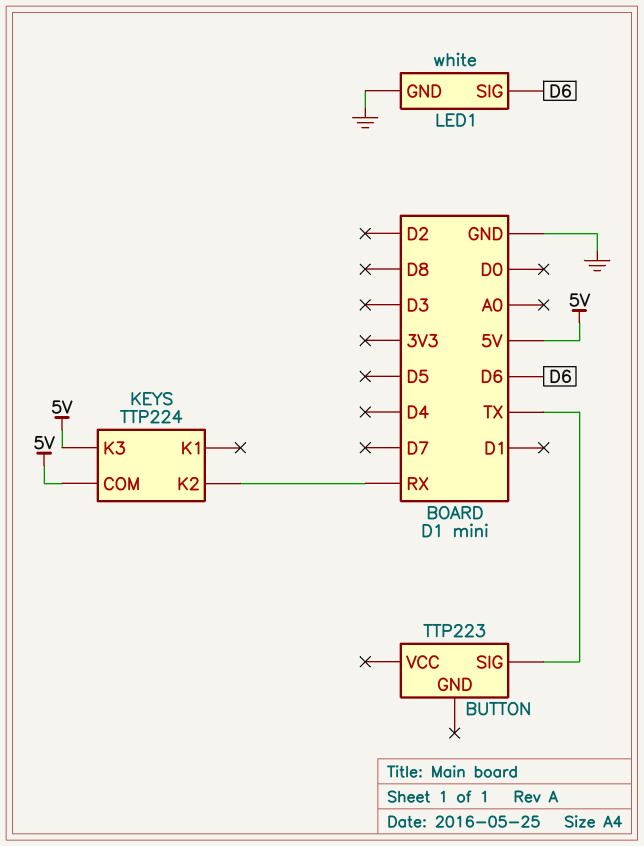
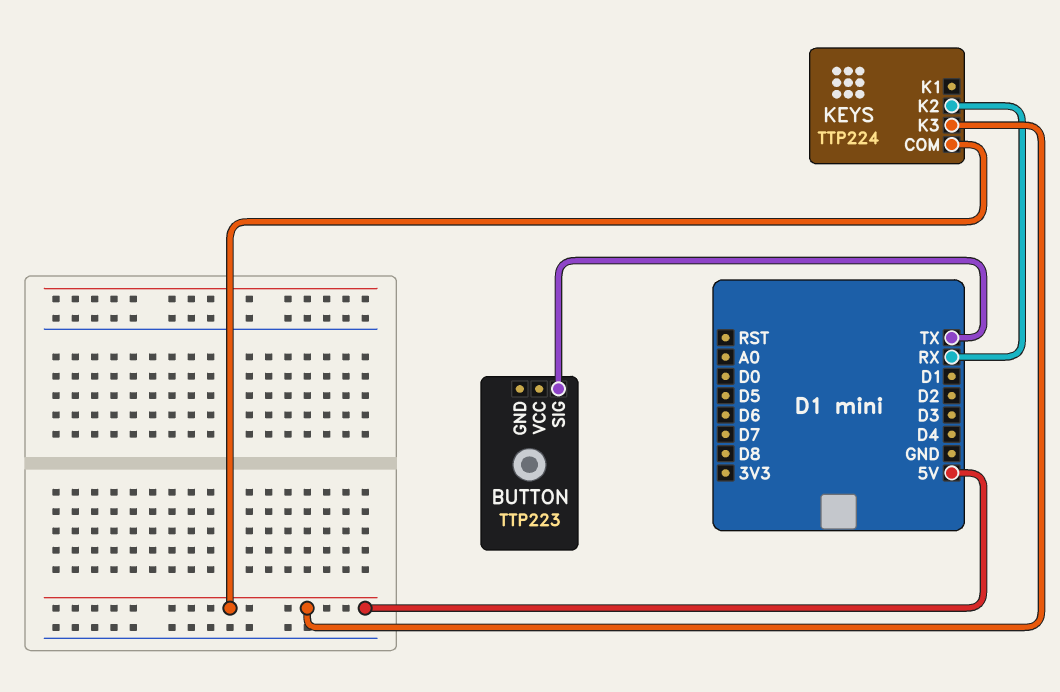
LED1: white -> none
LED1 pin GND: GND -> none
LED1 pin SIG: D6 -> none

